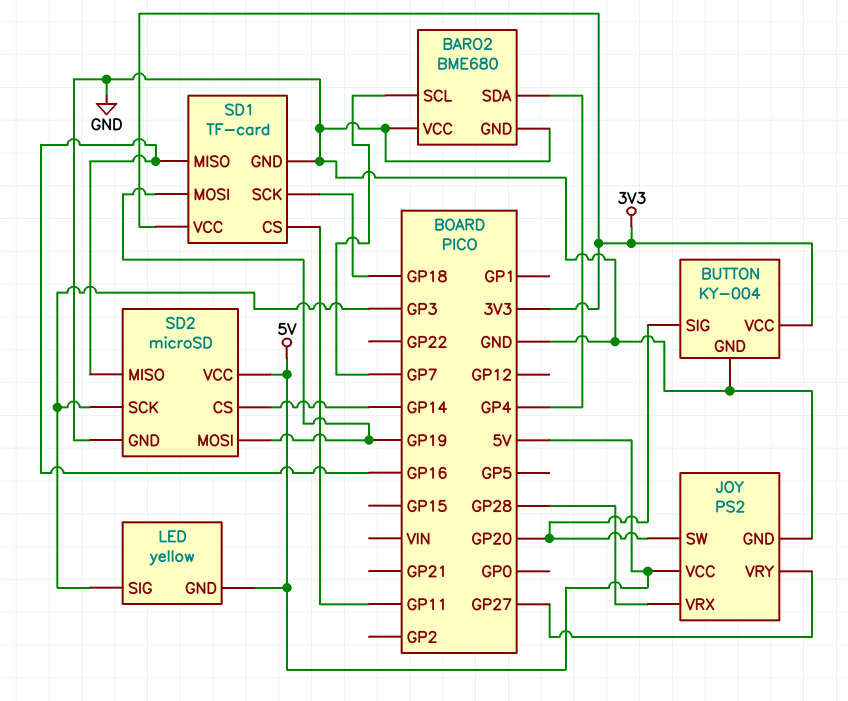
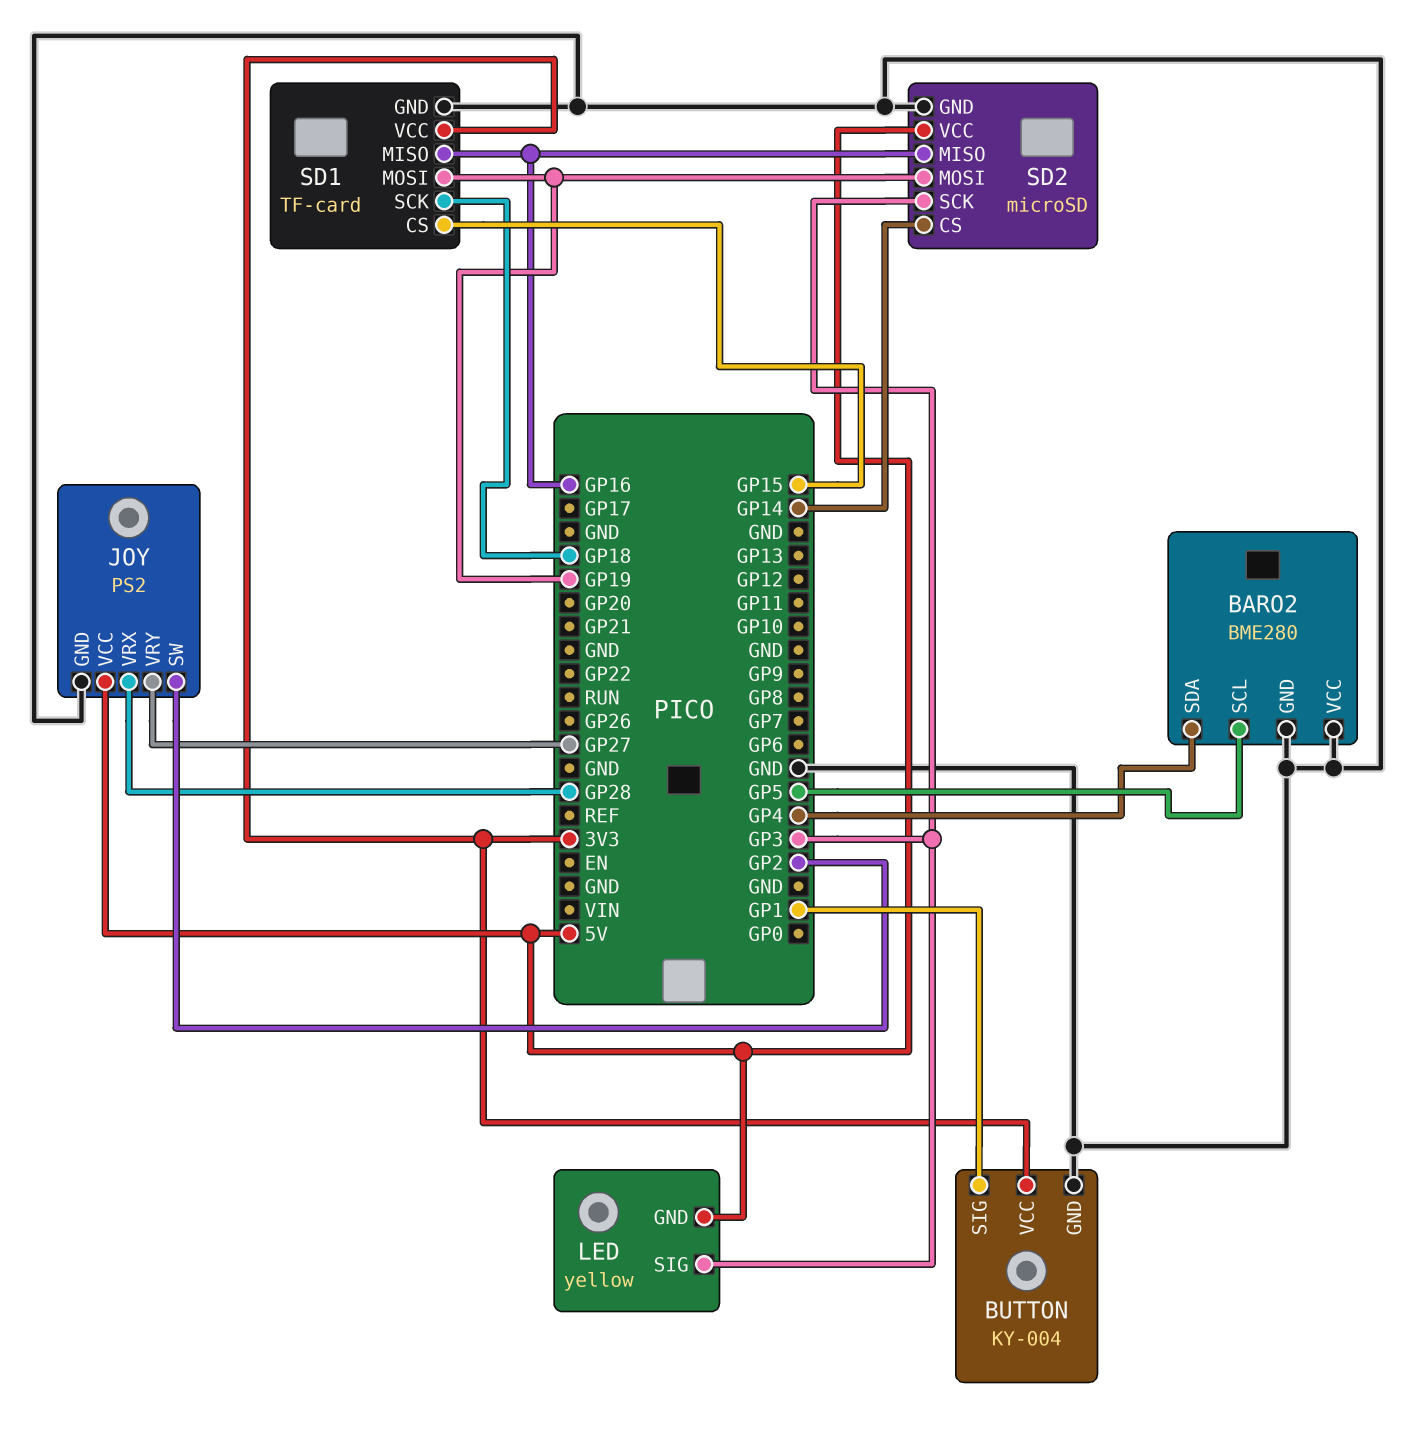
BARO2: BME680 -> BME280
BARO2 pin SCL: GP7 -> GP5
BUTTON pin SIG: GP20 -> GP1
JOY pin SW: GP20 -> GP2
SD1 pin CS: GP11 -> GP15

